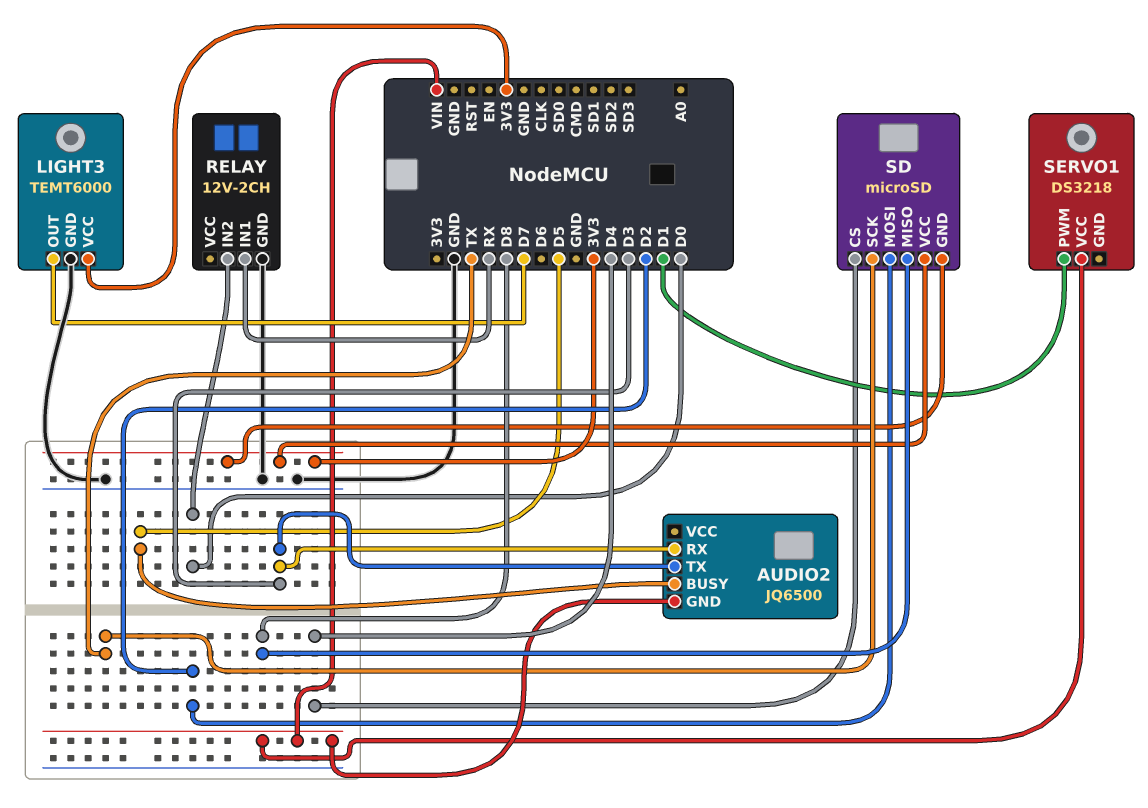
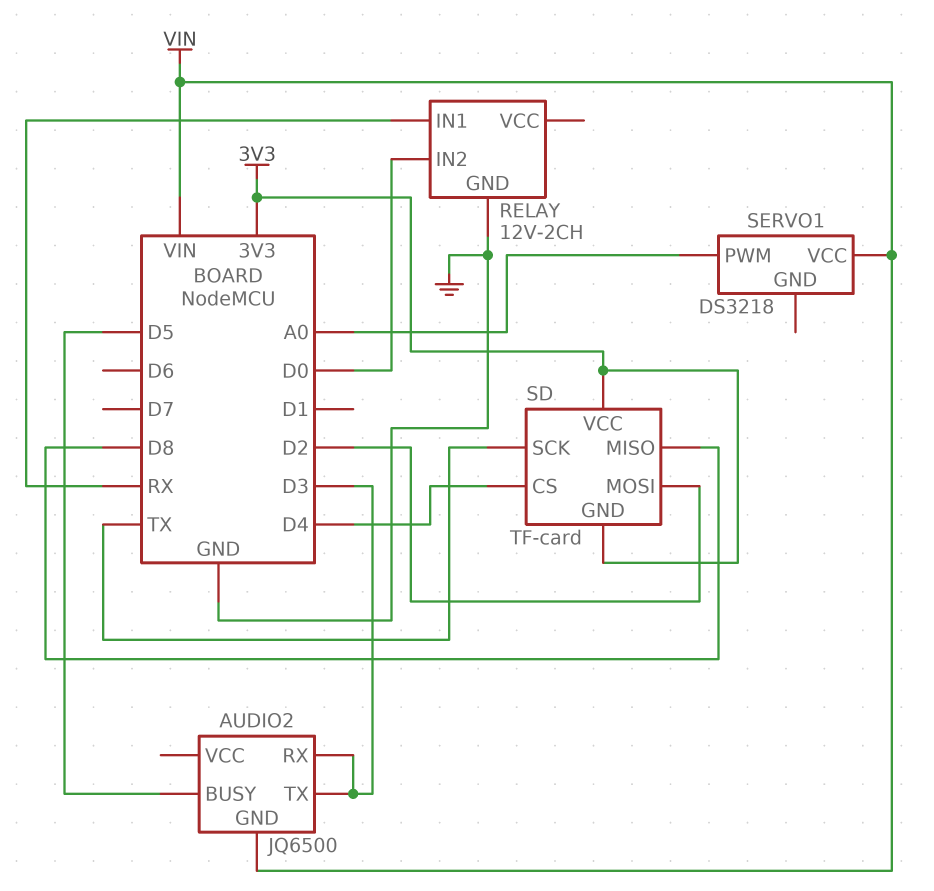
LIGHT3: TEMT6000 -> none
LIGHT3 pin GND: GND -> none
LIGHT3 pin OUT: D7 -> none
LIGHT3 pin VCC: 3V3 -> none
SD: microSD -> TF-card
SERVO1 pin PWM: D1 -> A0

